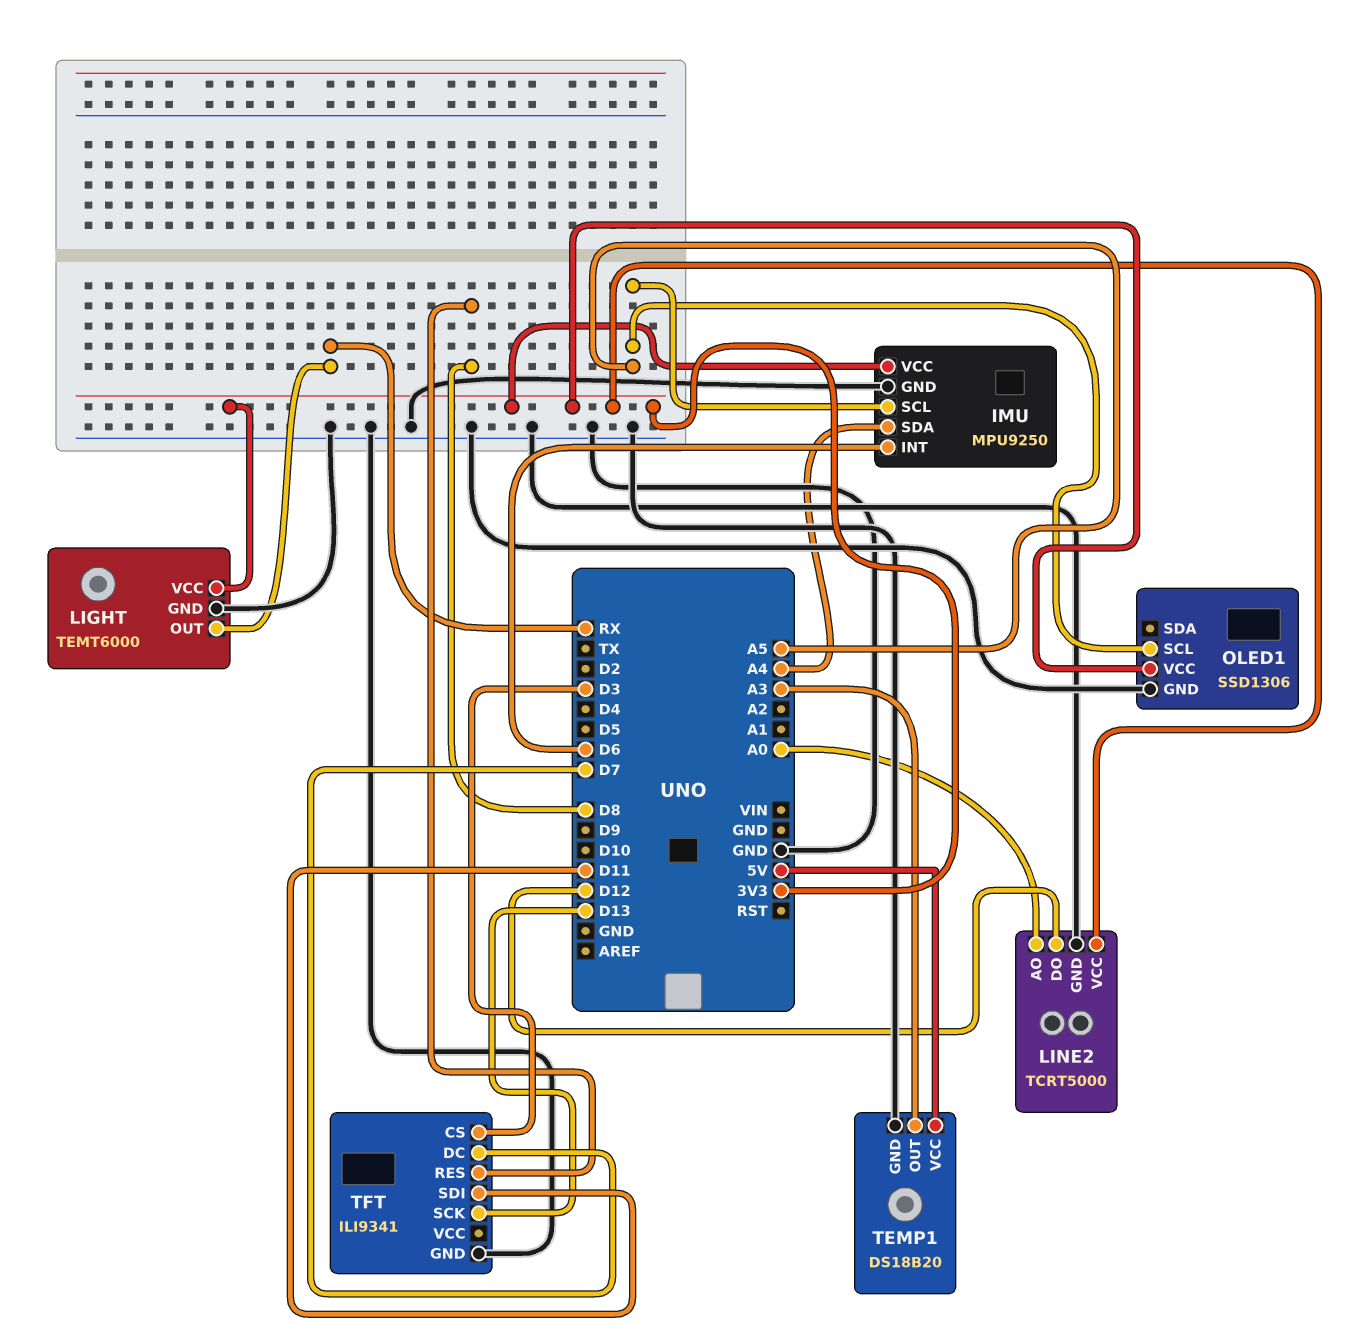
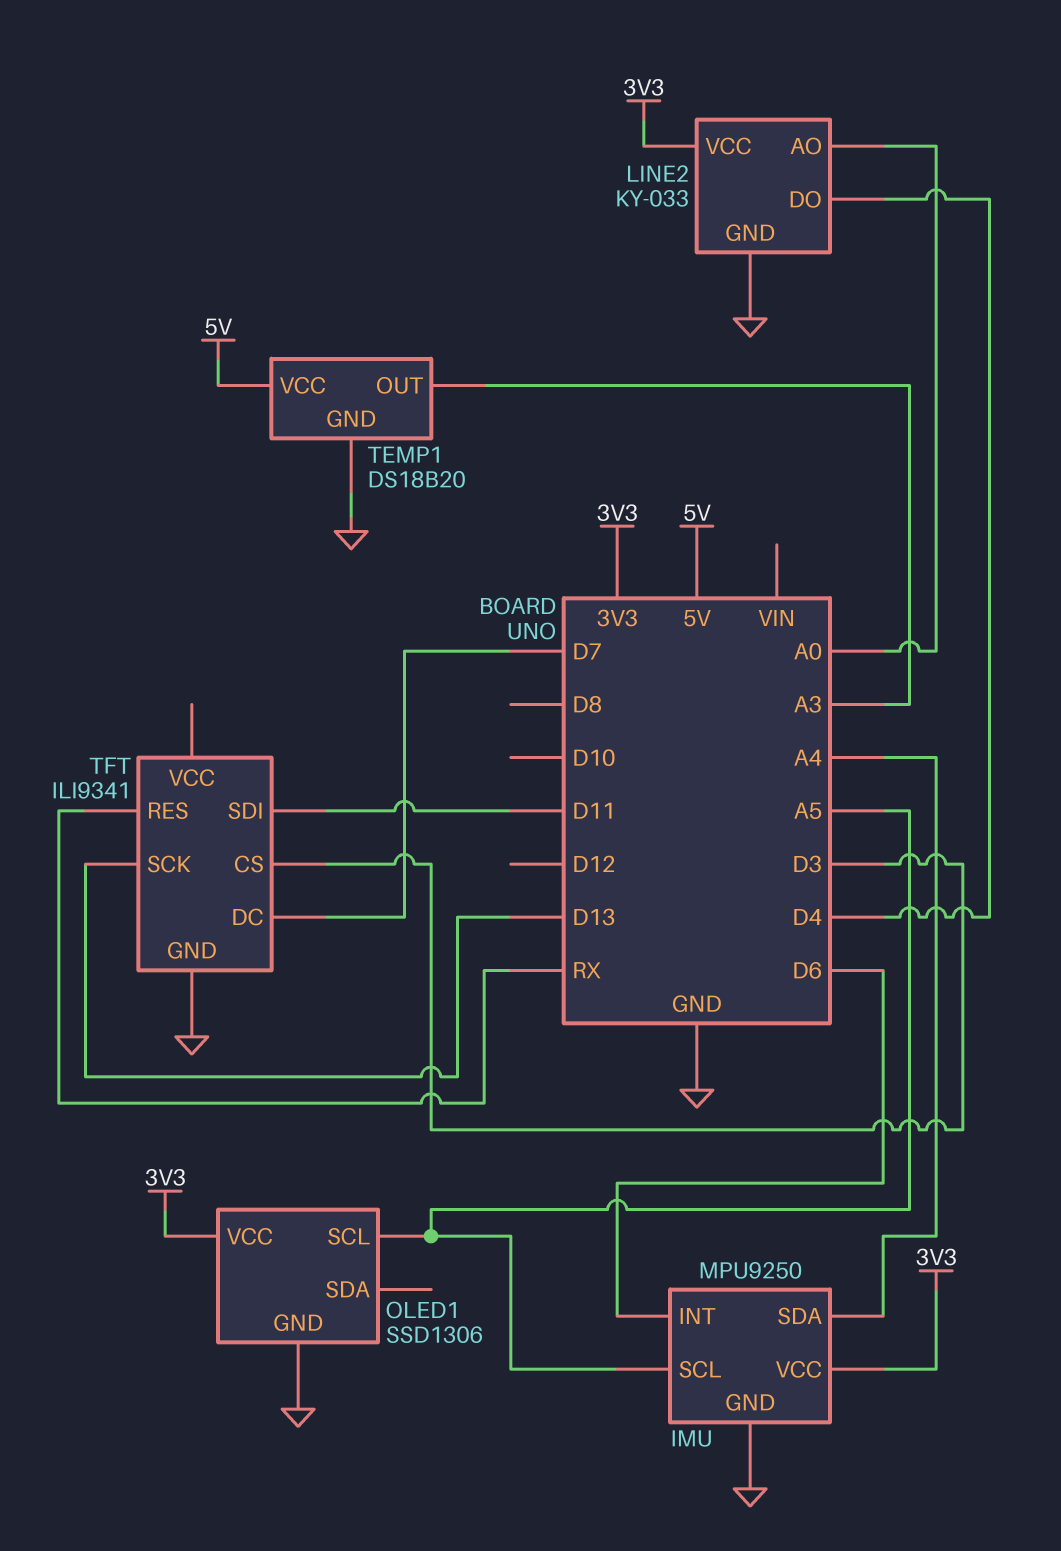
LIGHT: TEMT6000 -> none
LIGHT pin GND: GND -> none
LIGHT pin OUT: RX -> none
LIGHT pin VCC: 3V3 -> none
LINE2: TCRT5000 -> KY-033
LINE2 pin DO: D12 -> D4
TFT pin RES: D8 -> RX

